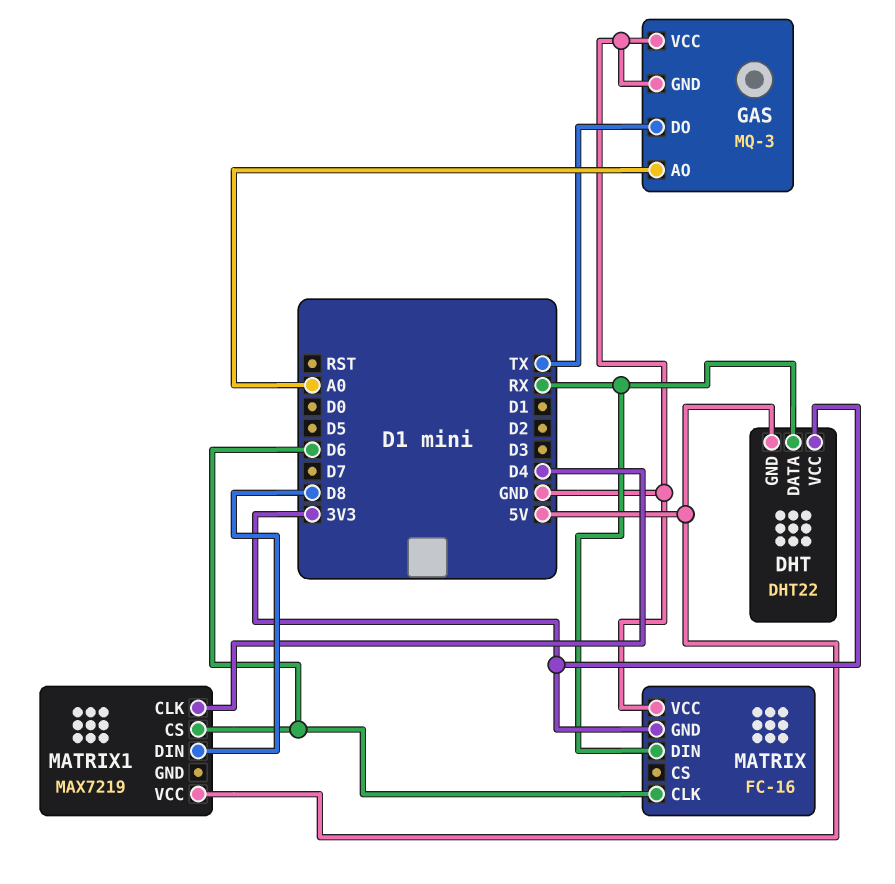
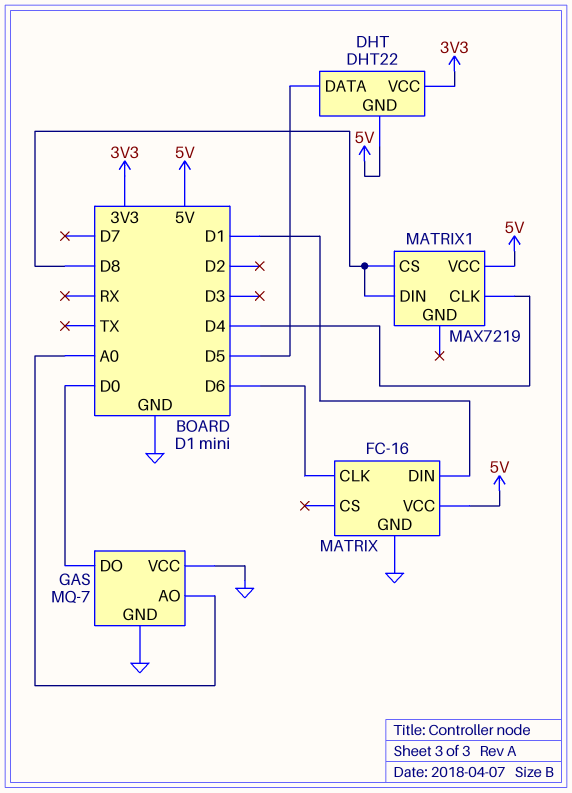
DHT pin DATA: RX -> D5
GAS: MQ-3 -> MQ-7
GAS pin DO: TX -> D0
MATRIX pin DIN: RX -> D1
MATRIX pin GND: 3V3 -> GND
MATRIX pin VCC: GND -> 5V
MATRIX1 pin CS: D6 -> D8

